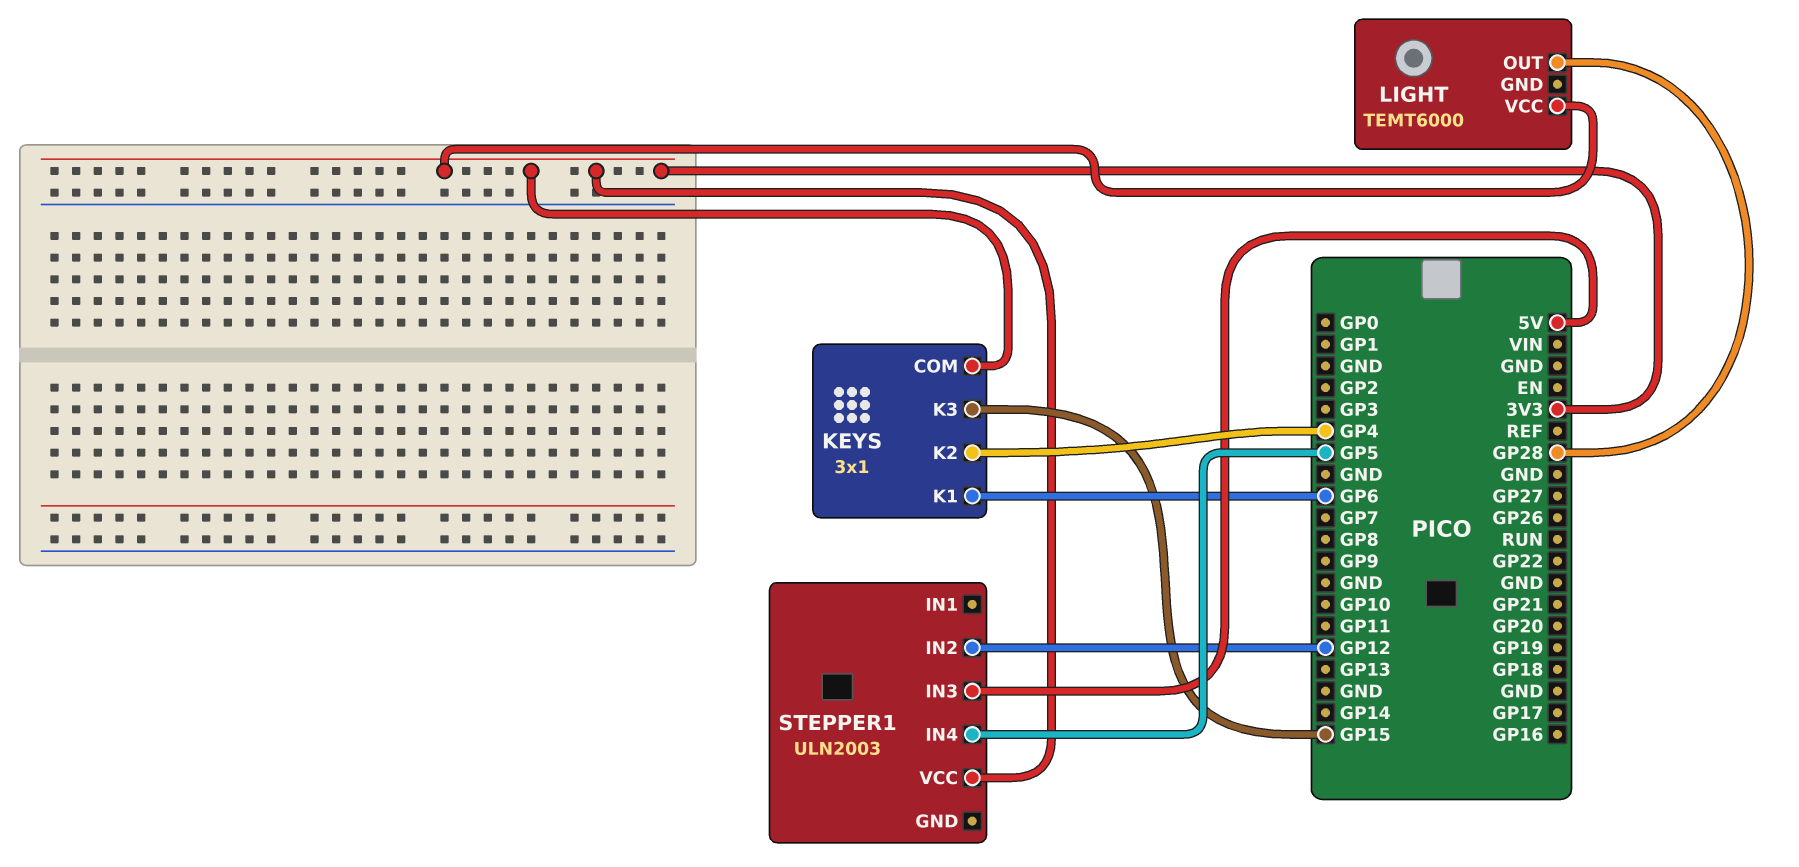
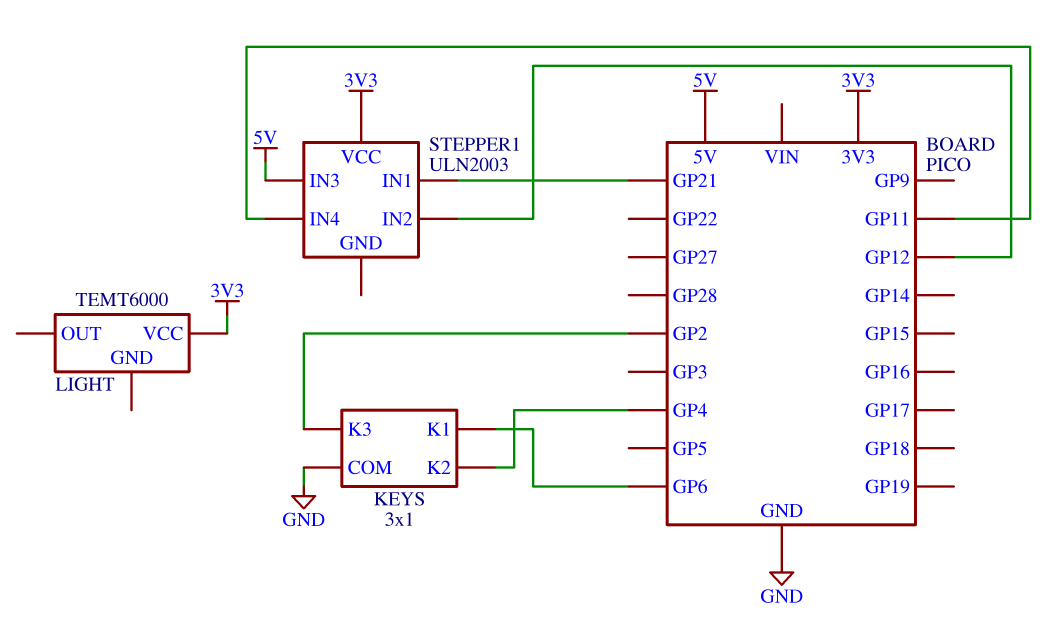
KEYS pin COM: 3V3 -> GND
KEYS pin K3: GP15 -> GP2
LIGHT pin OUT: GP28 -> none
STEPPER1 pin IN1: none -> GP21
STEPPER1 pin IN4: GP5 -> GP11

